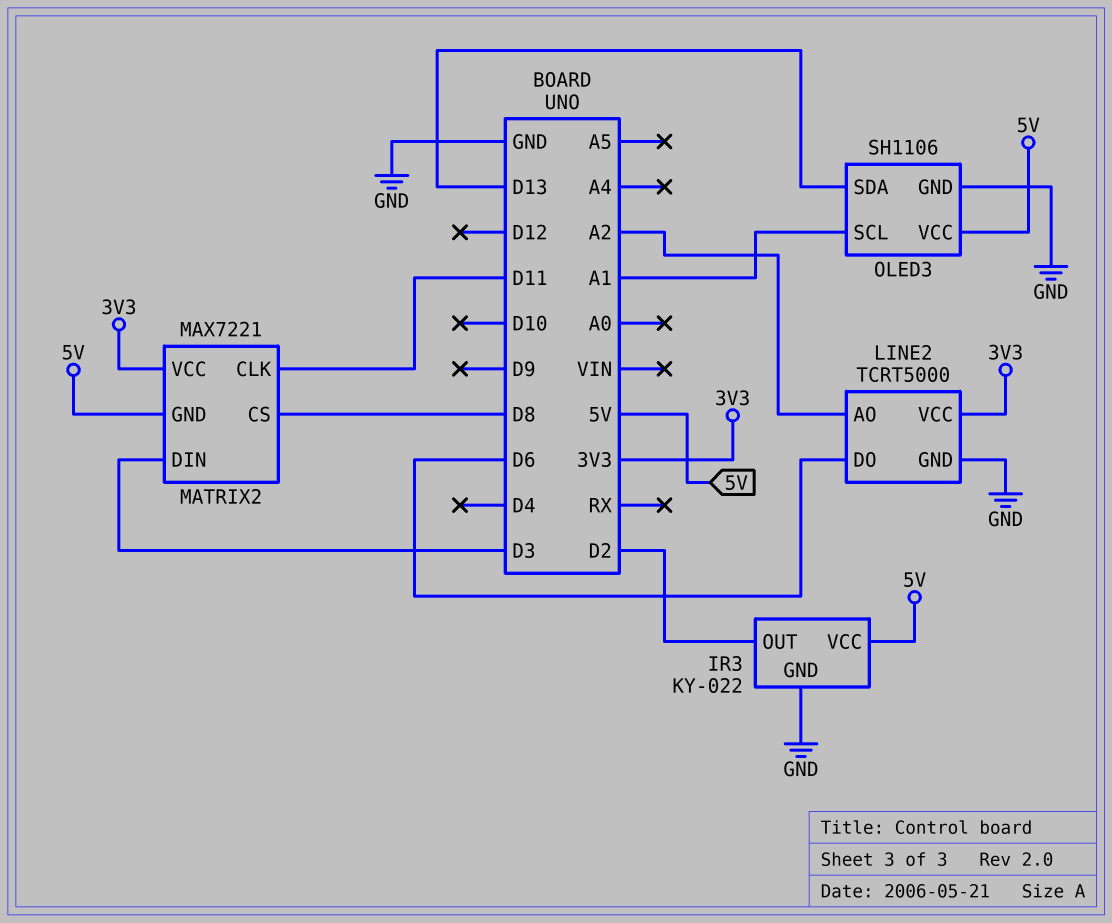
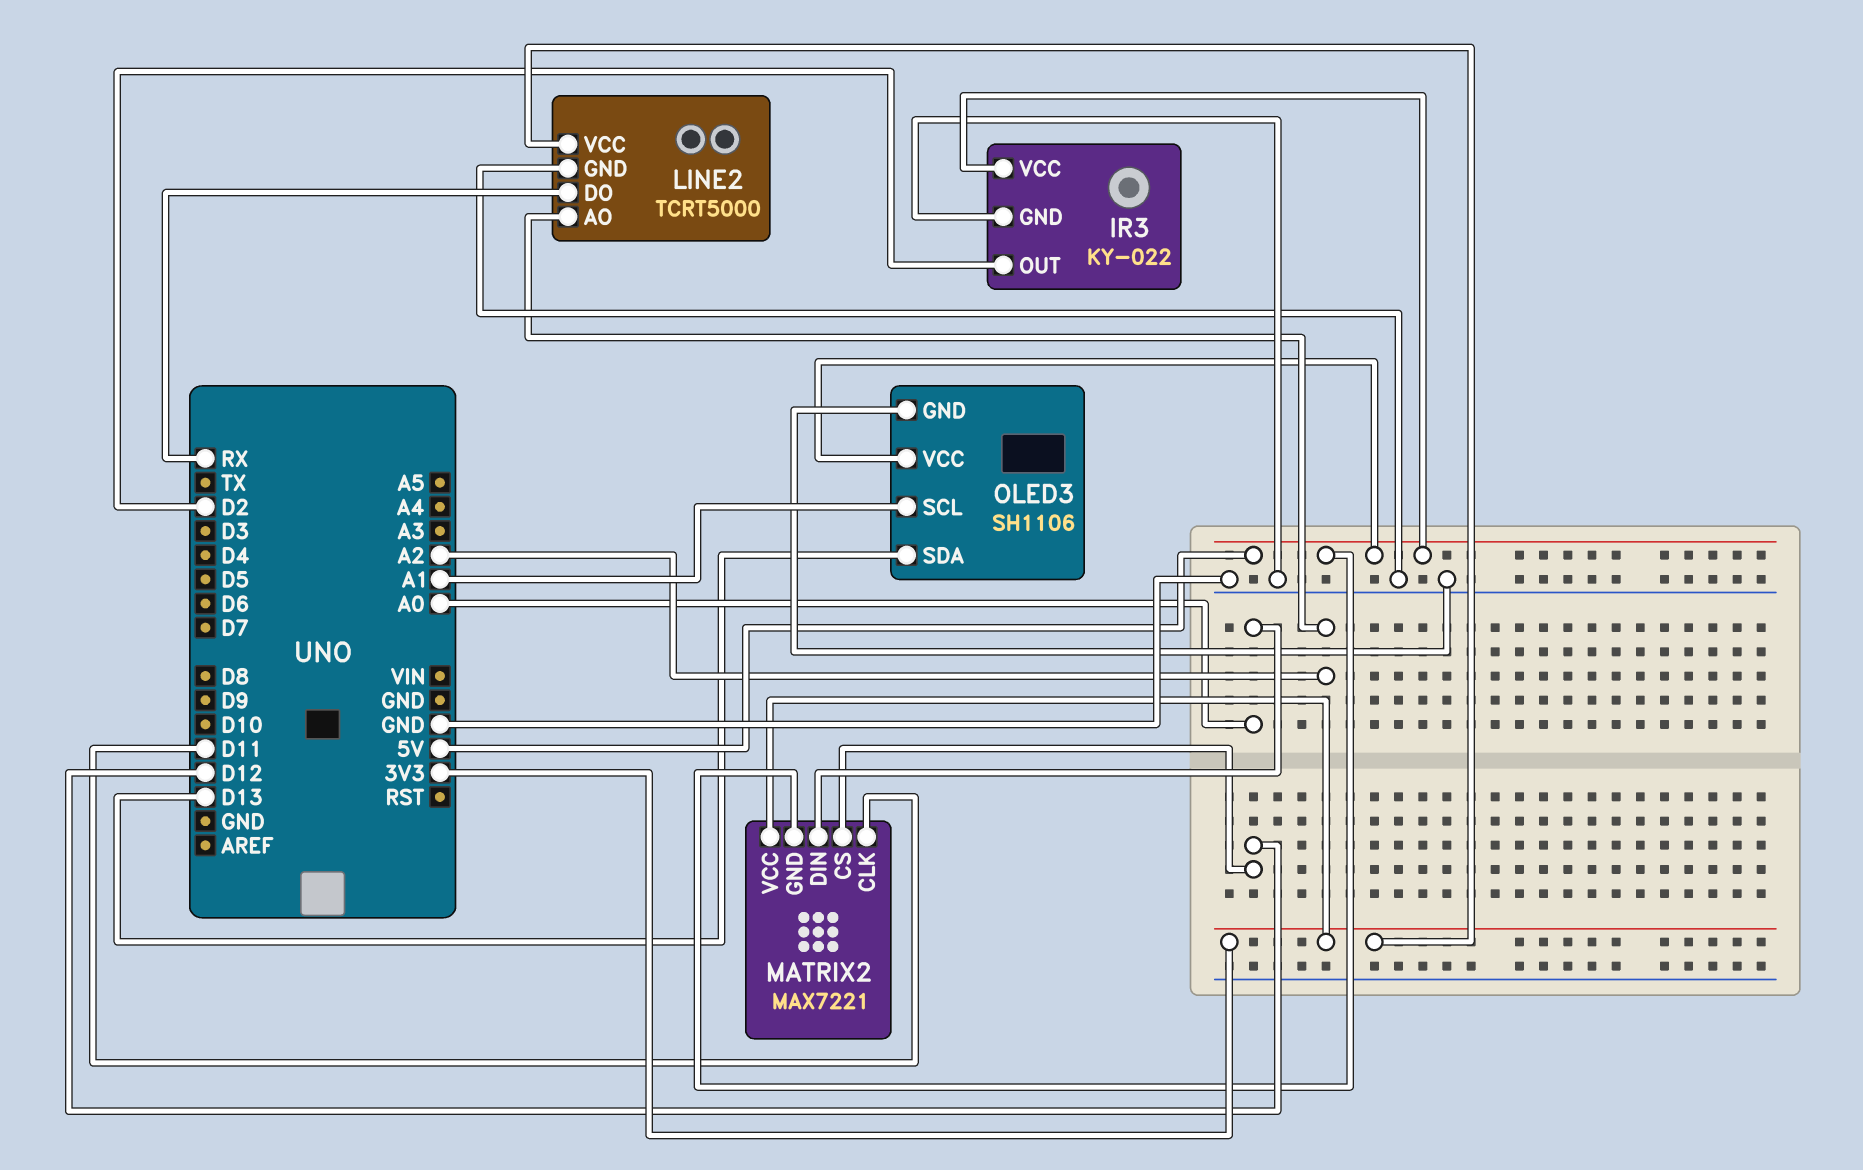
LINE2 pin DO: D6 -> RX
MATRIX2 pin CS: D8 -> D12
MATRIX2 pin DIN: D3 -> A0

